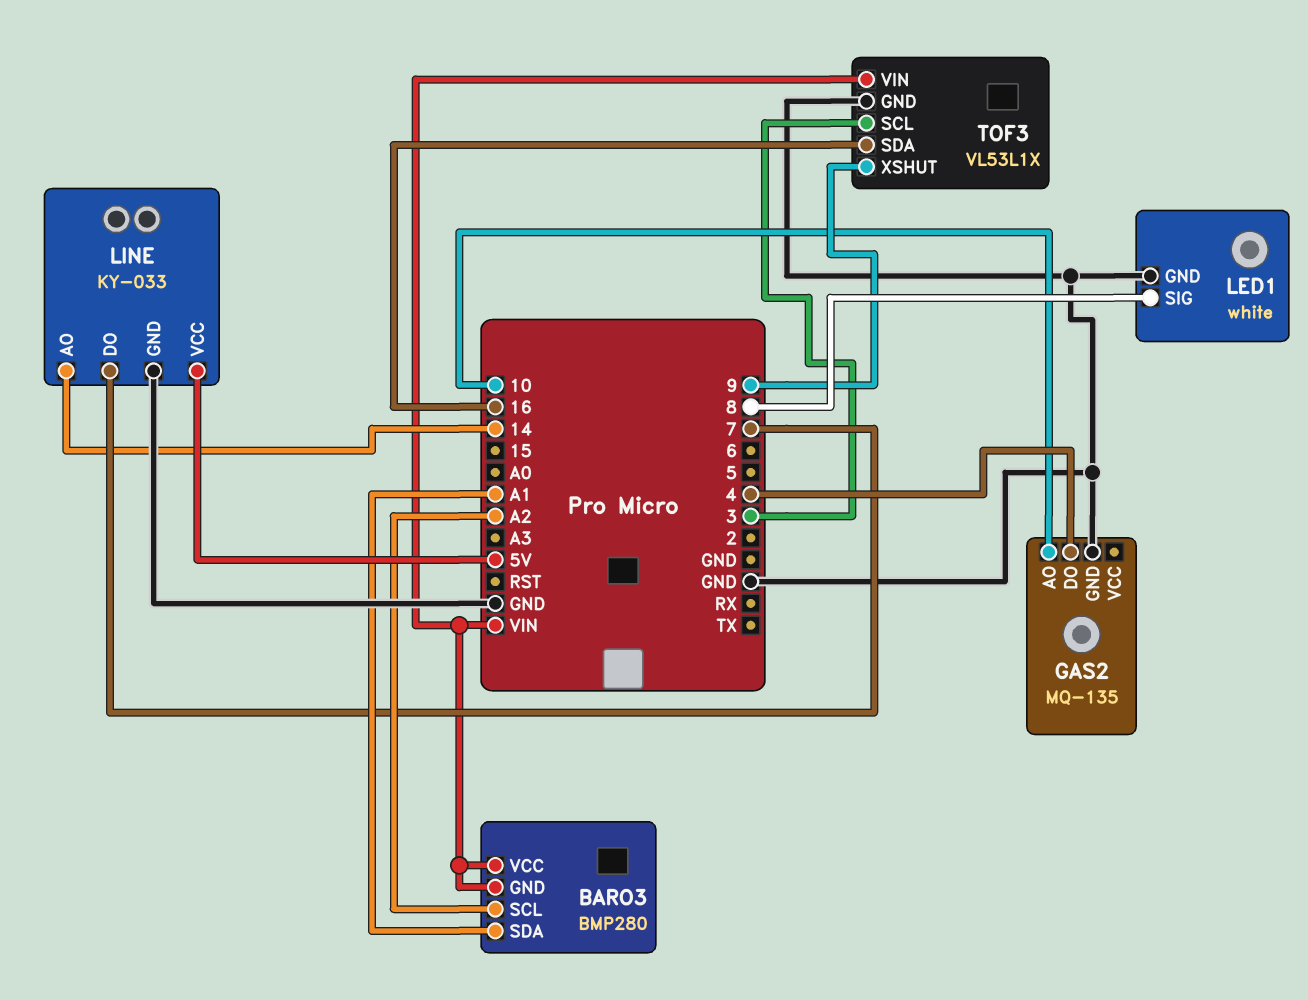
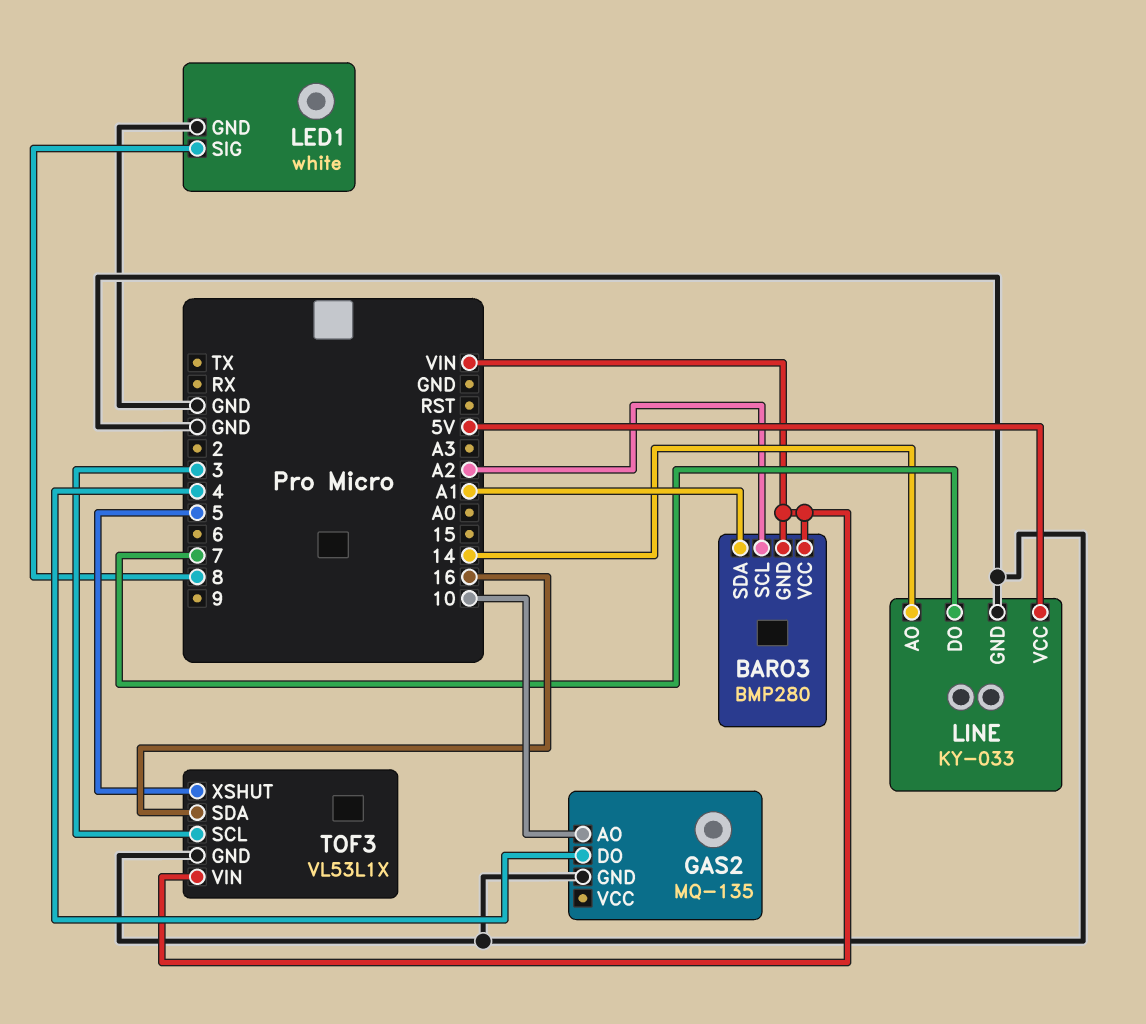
TOF3 pin XSHUT: 9 -> 5

